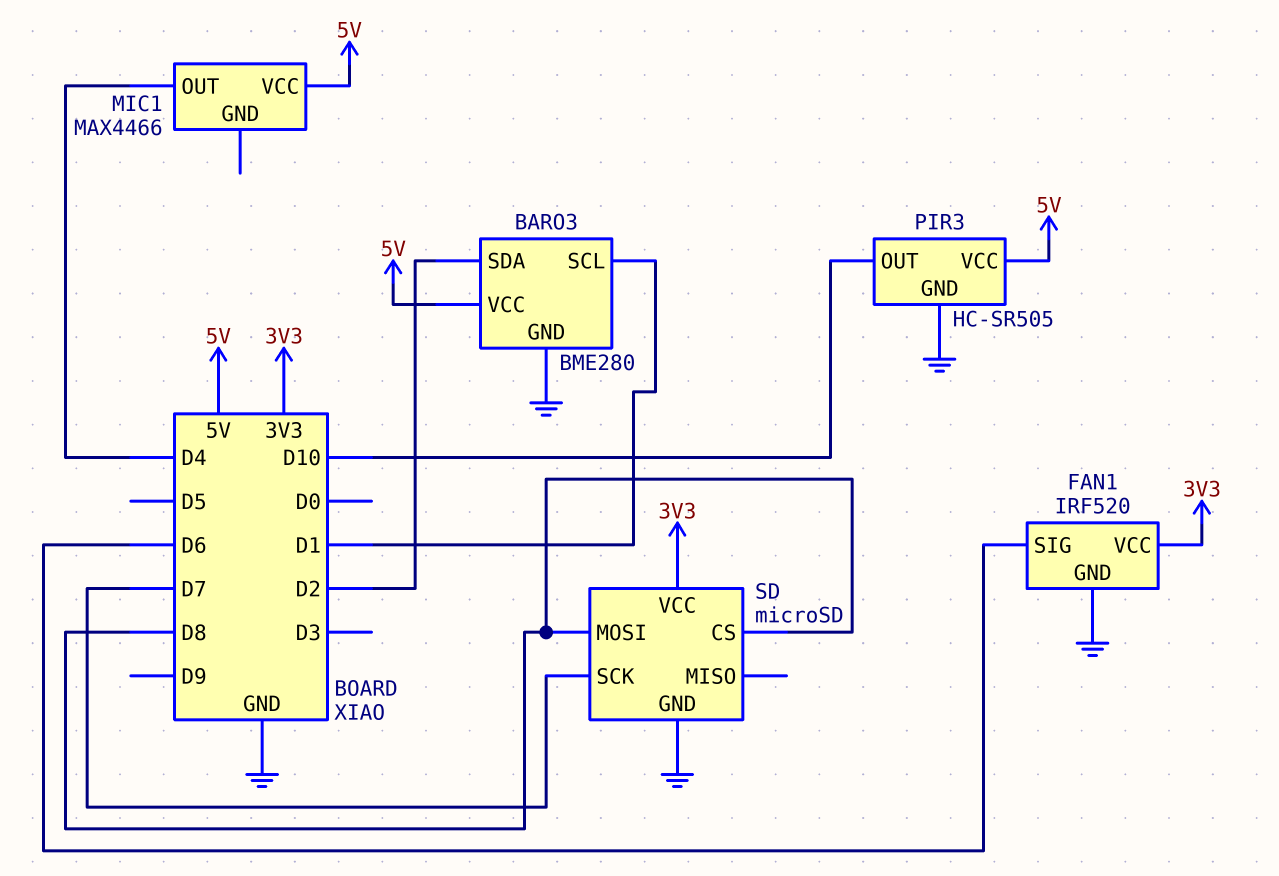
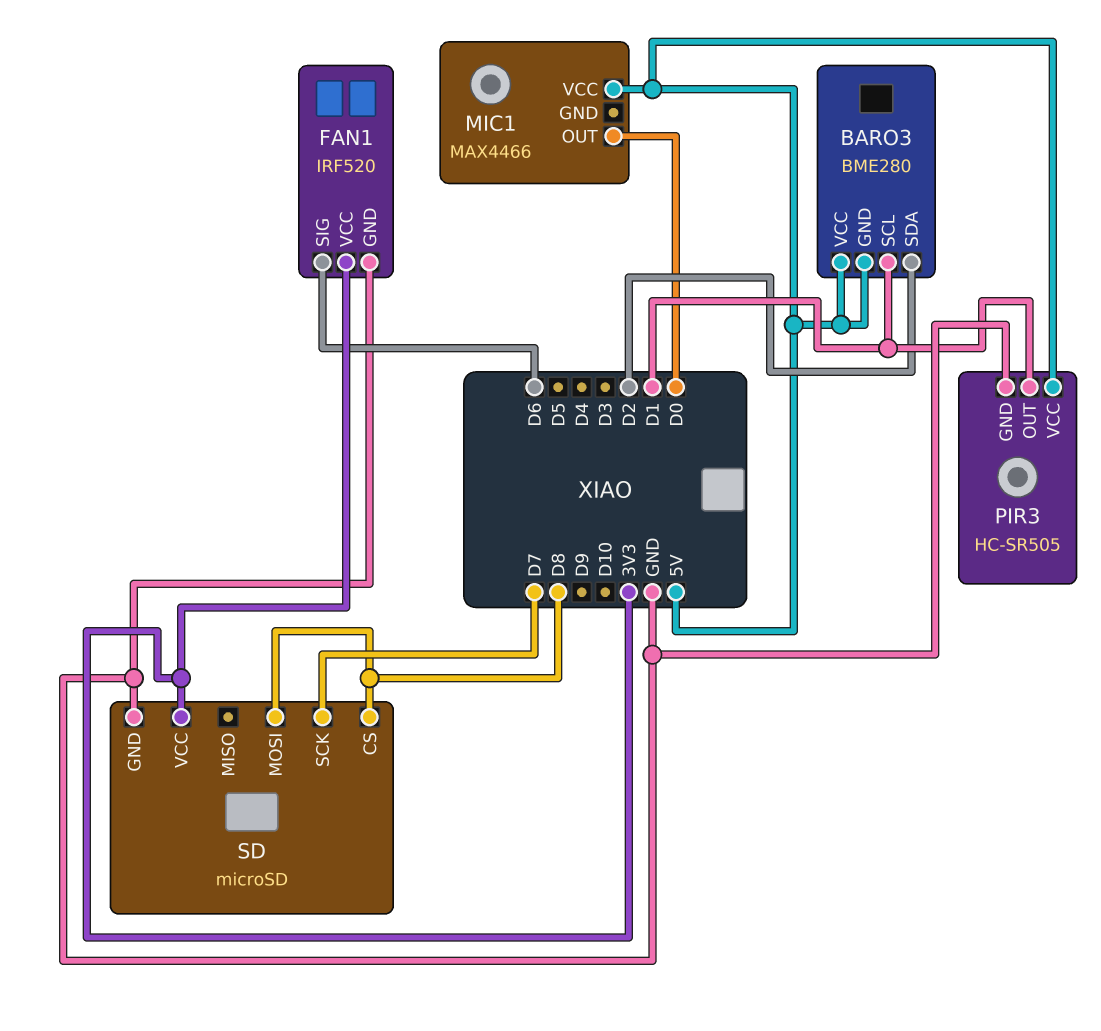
BARO3 pin GND: GND -> 5V
MIC1 pin OUT: D4 -> D0
PIR3 pin OUT: D10 -> D1

